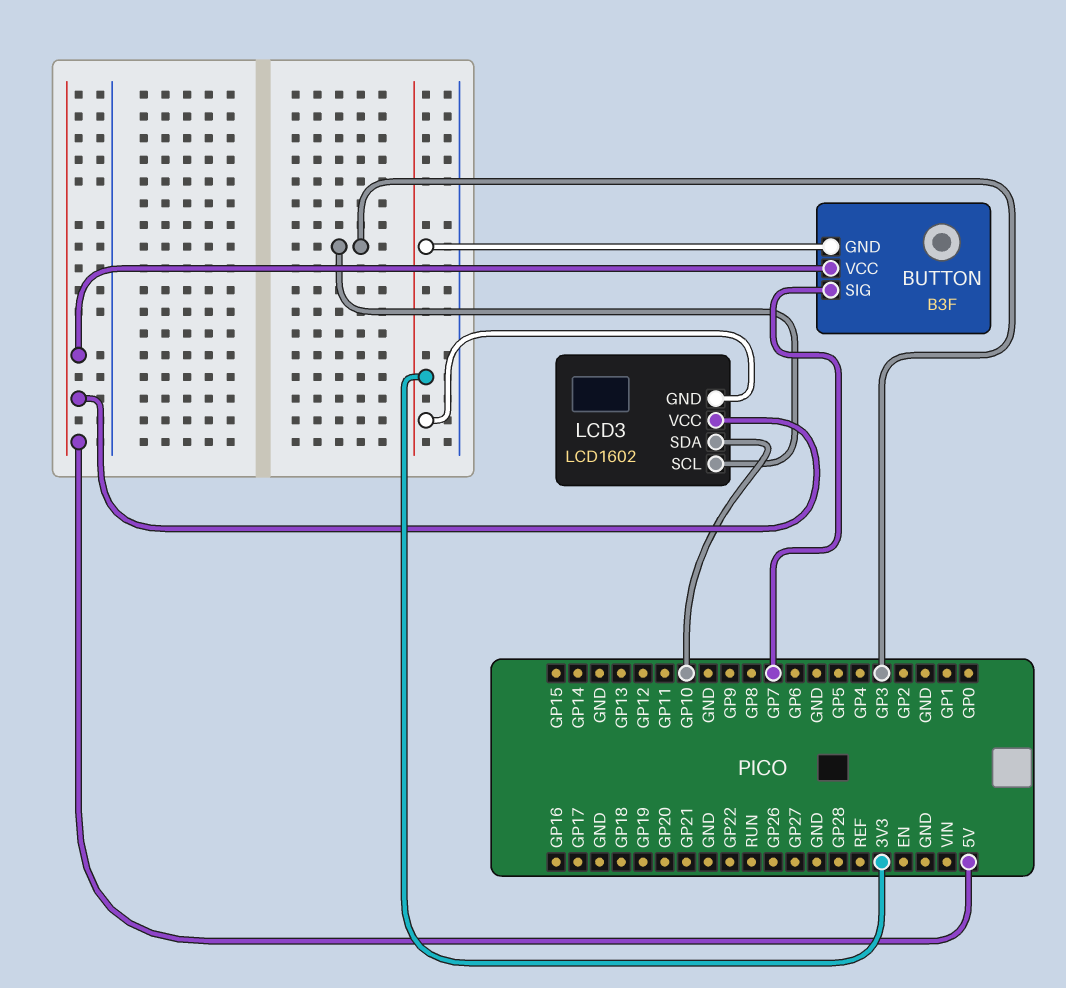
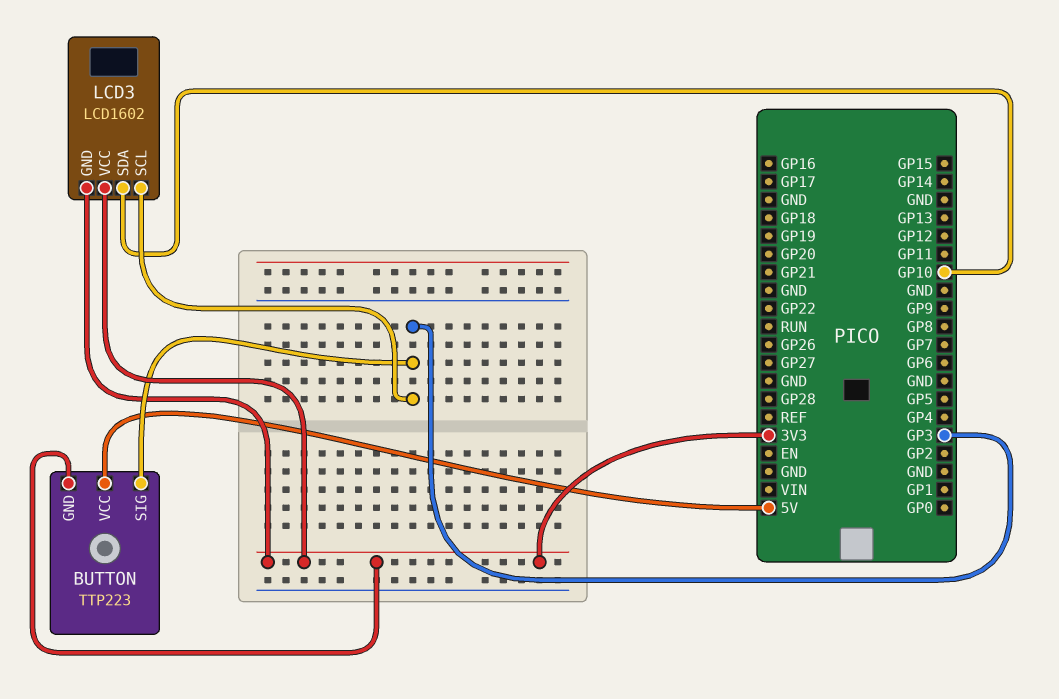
BUTTON: B3F -> TTP223
BUTTON pin SIG: GP7 -> GP3
LCD3 pin VCC: 5V -> 3V3

